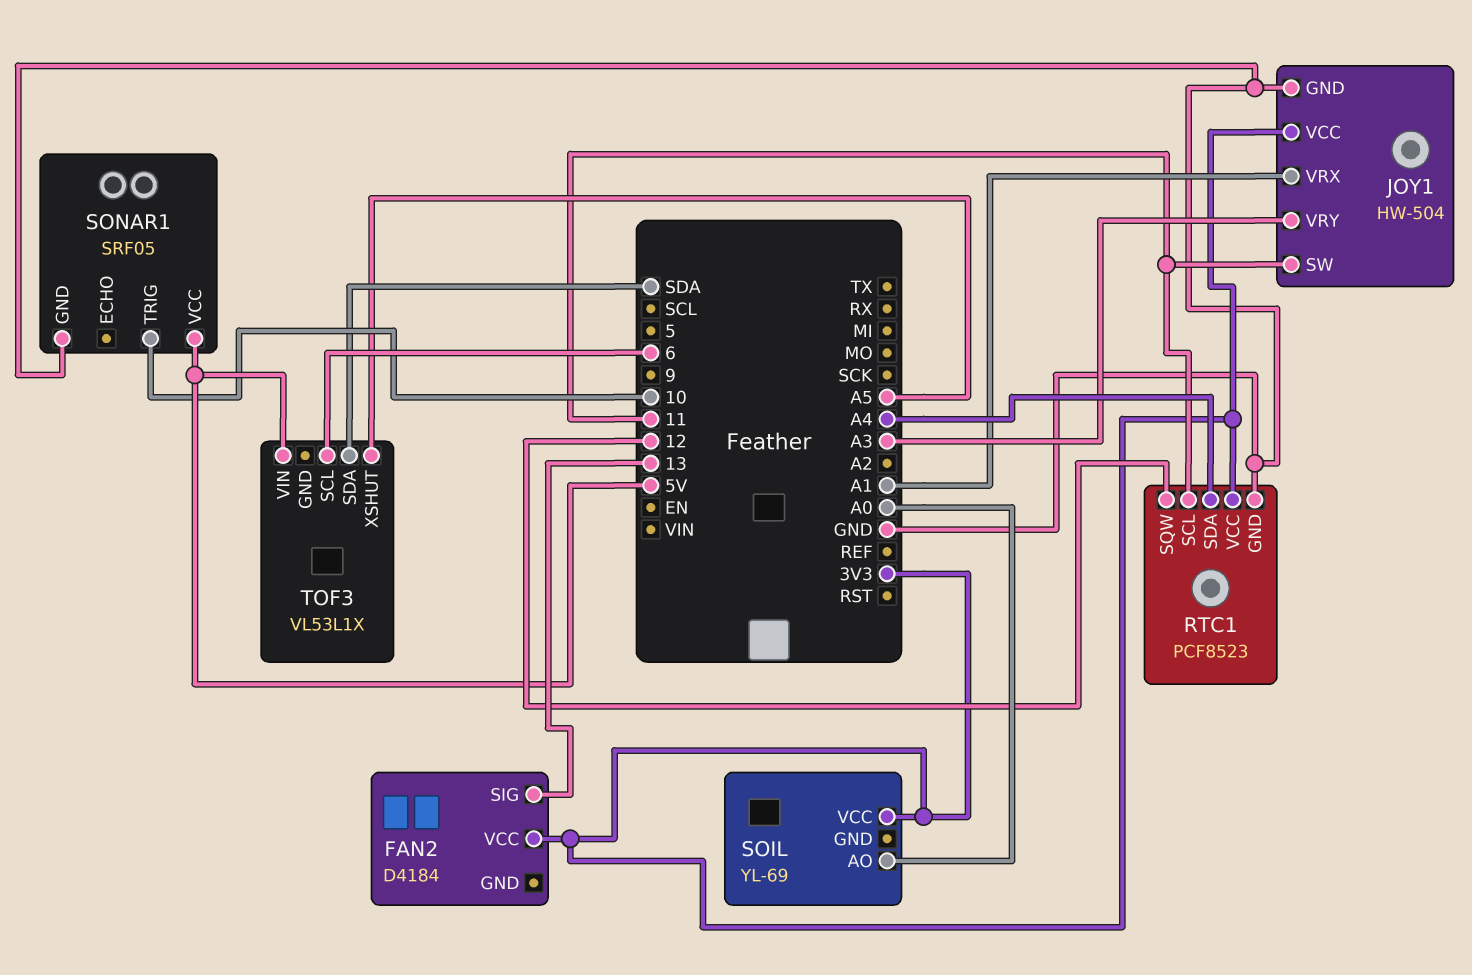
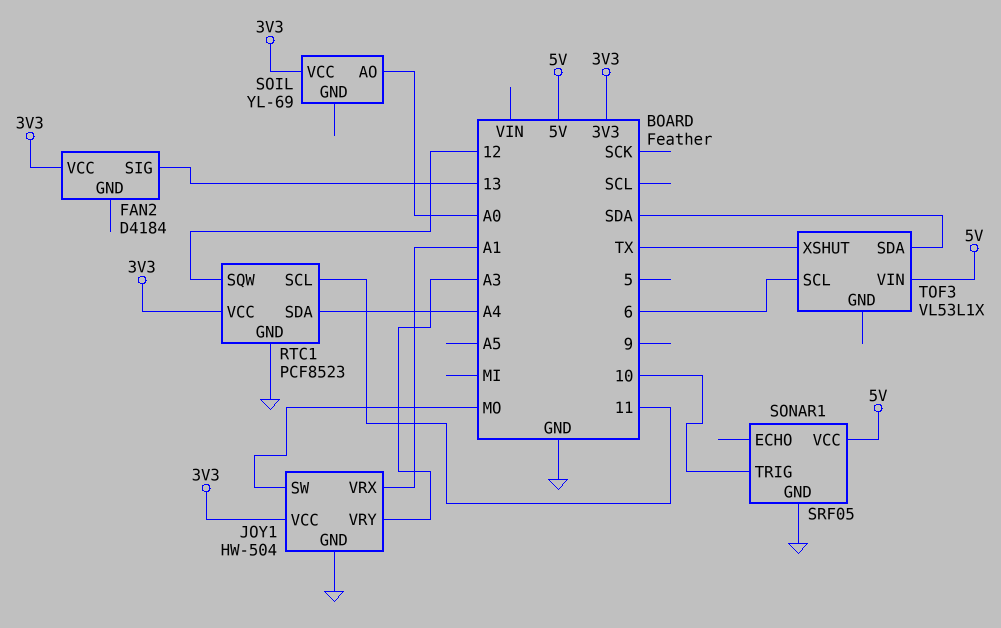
JOY1 pin SW: 11 -> MO
TOF3 pin XSHUT: A5 -> TX

